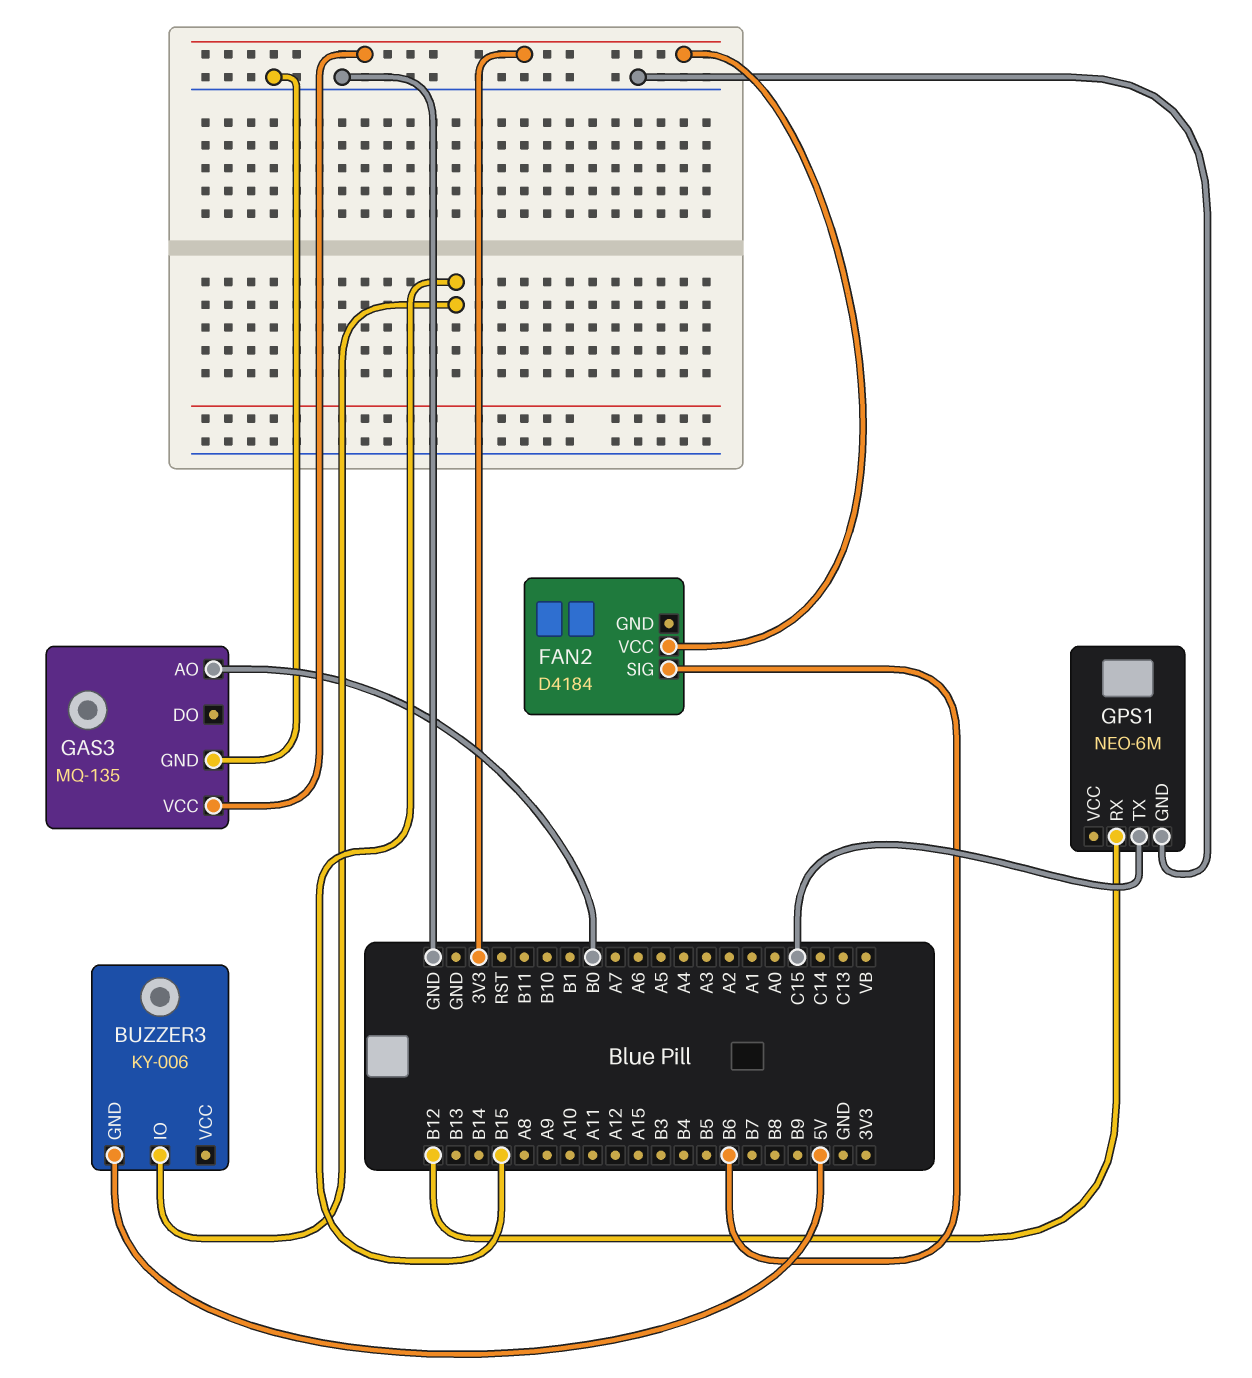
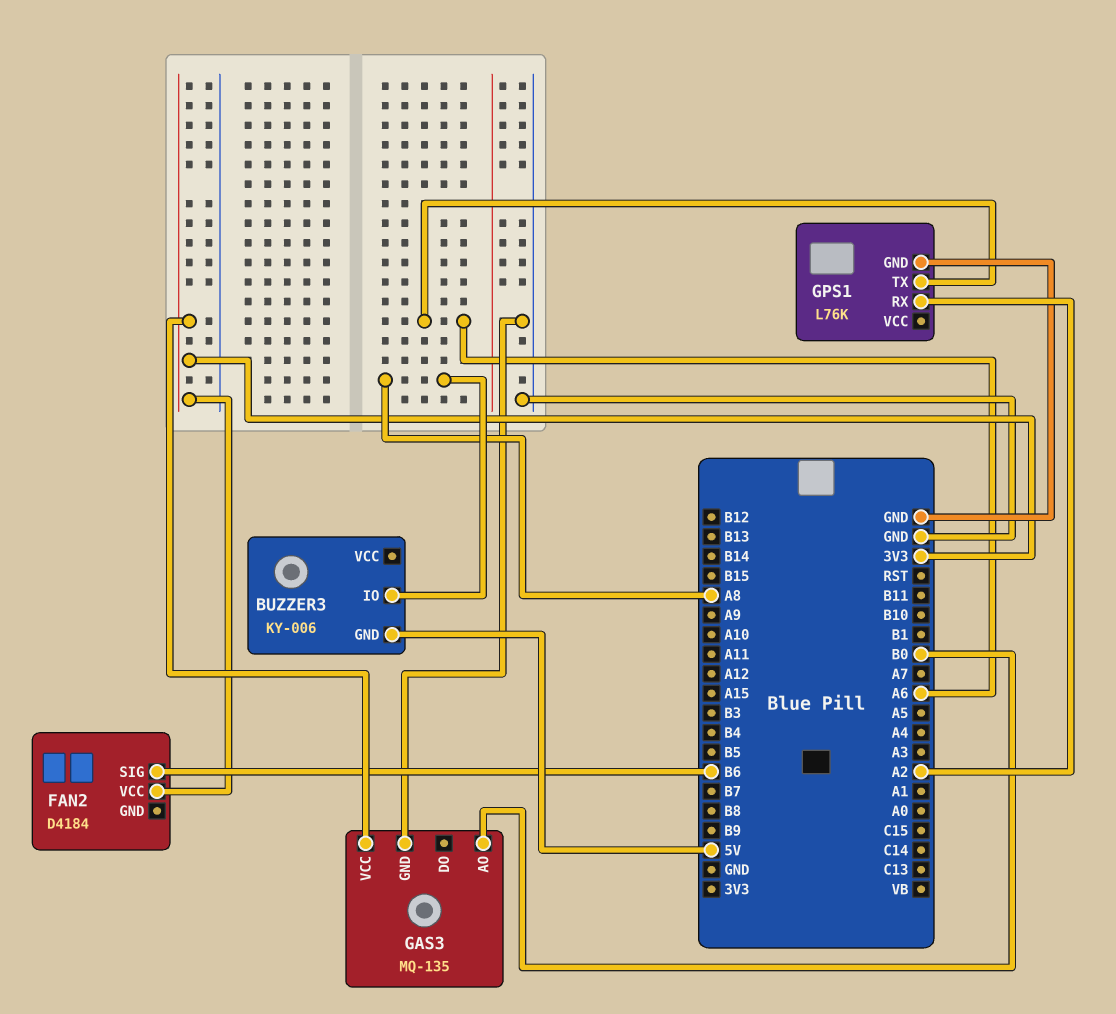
BUZZER3 pin IO: B15 -> A8
GPS1: NEO-6M -> L76K
GPS1 pin RX: B12 -> A2
GPS1 pin TX: C15 -> A6

